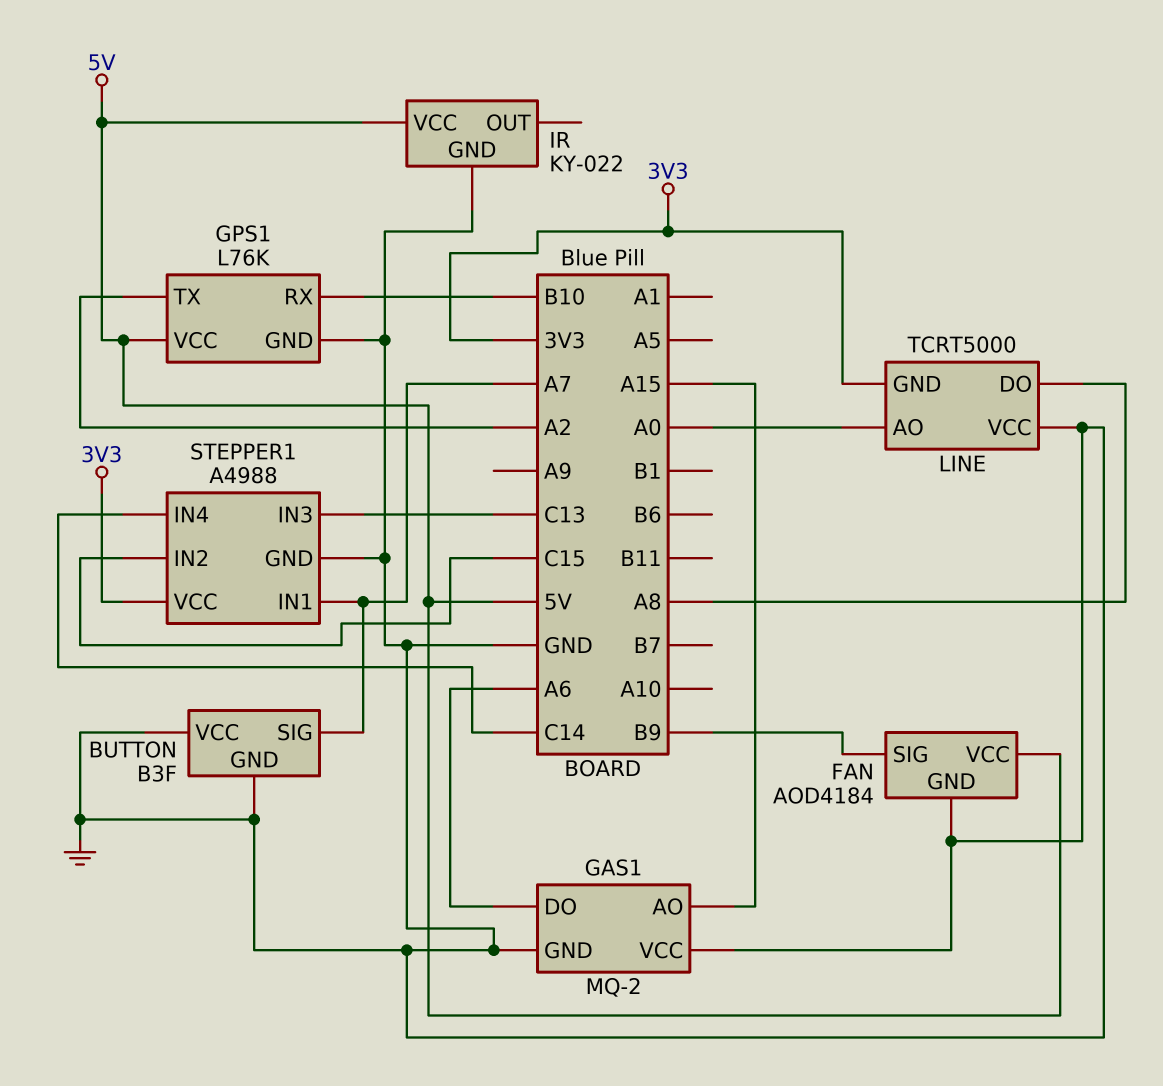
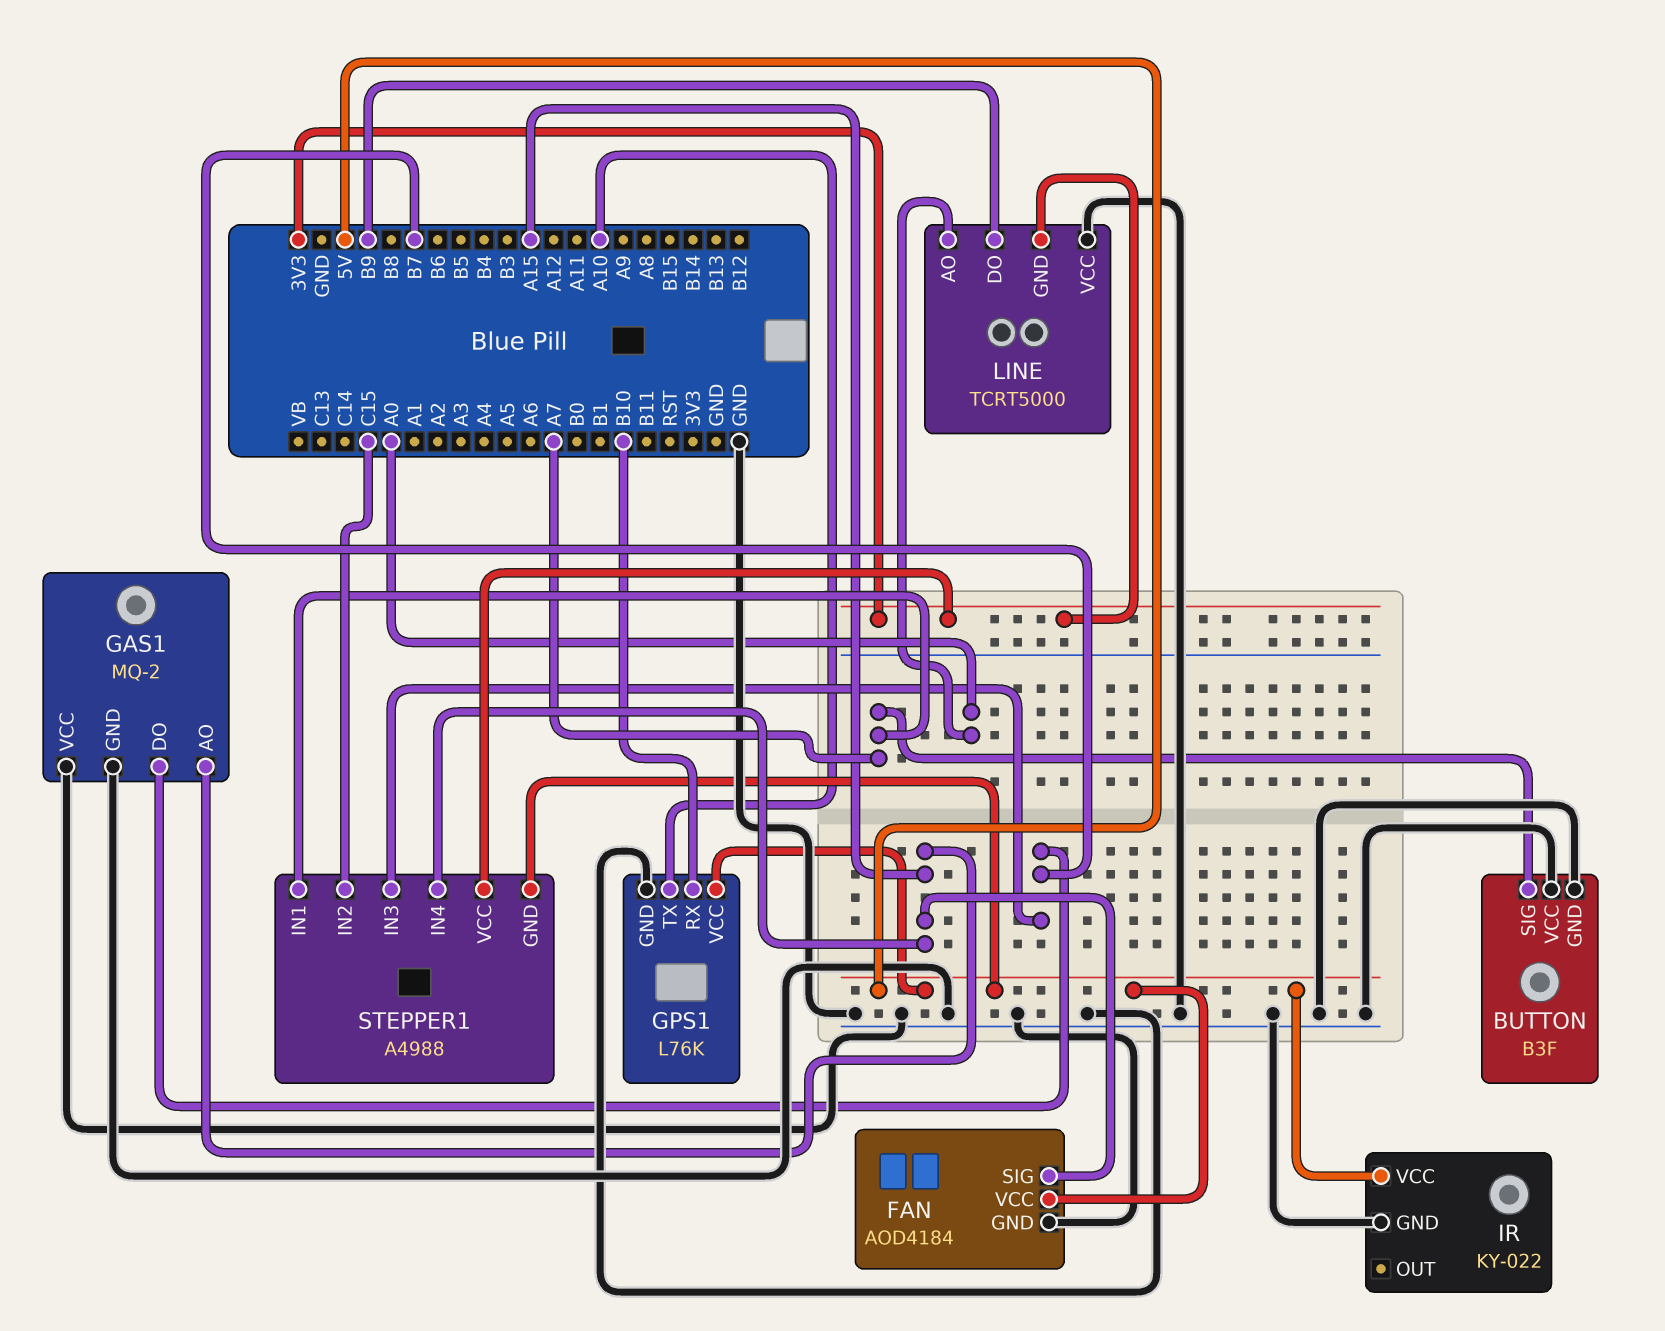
FAN pin SIG: B9 -> A15
GAS1 pin DO: A6 -> B7
GPS1 pin TX: A2 -> A10
LINE pin DO: A8 -> B9
STEPPER1 pin GND: GND -> 5V
STEPPER1 pin IN3: C13 -> B7
STEPPER1 pin IN4: C14 -> A15

